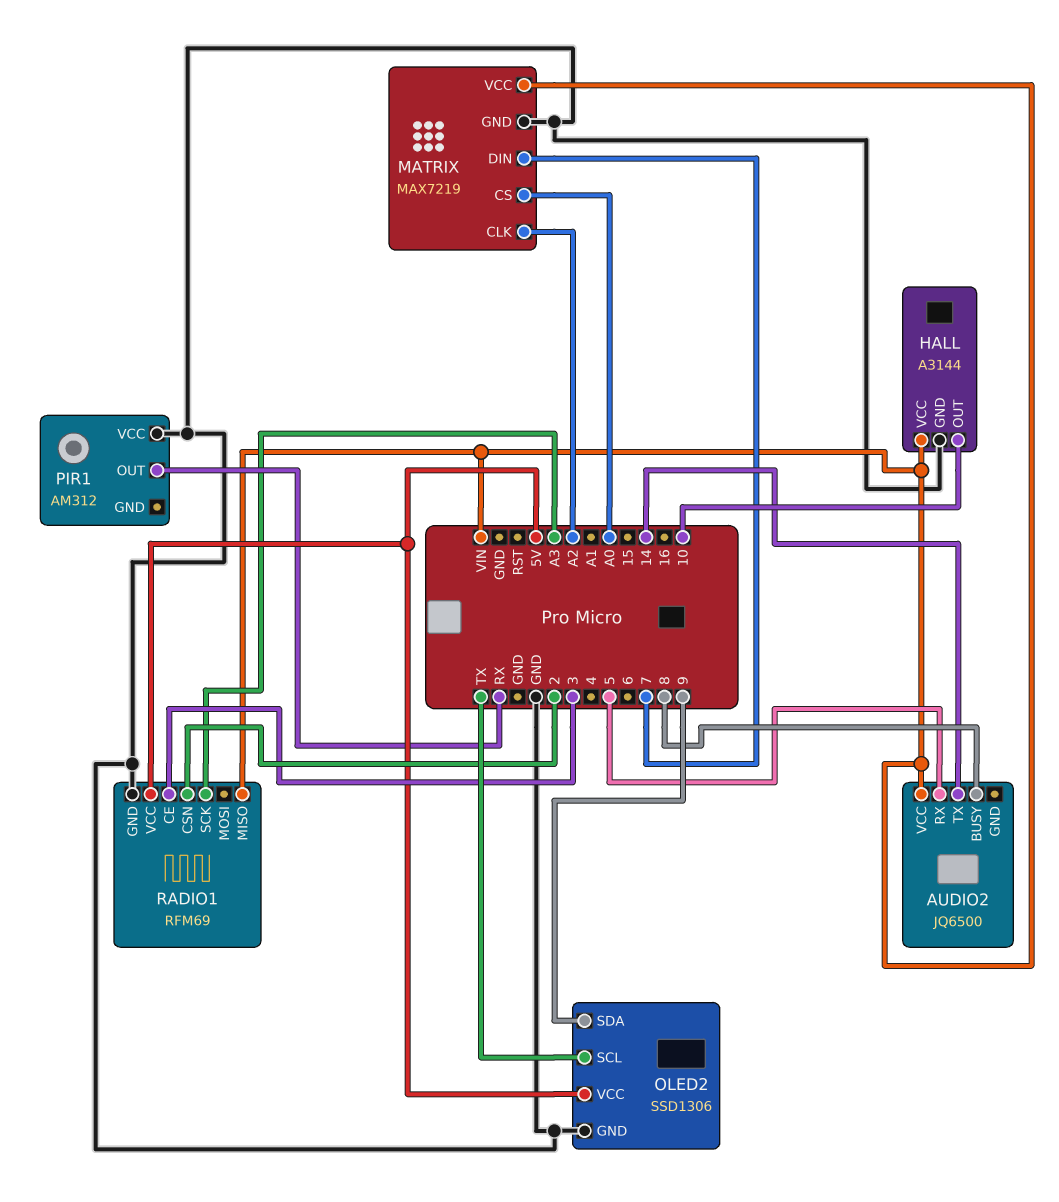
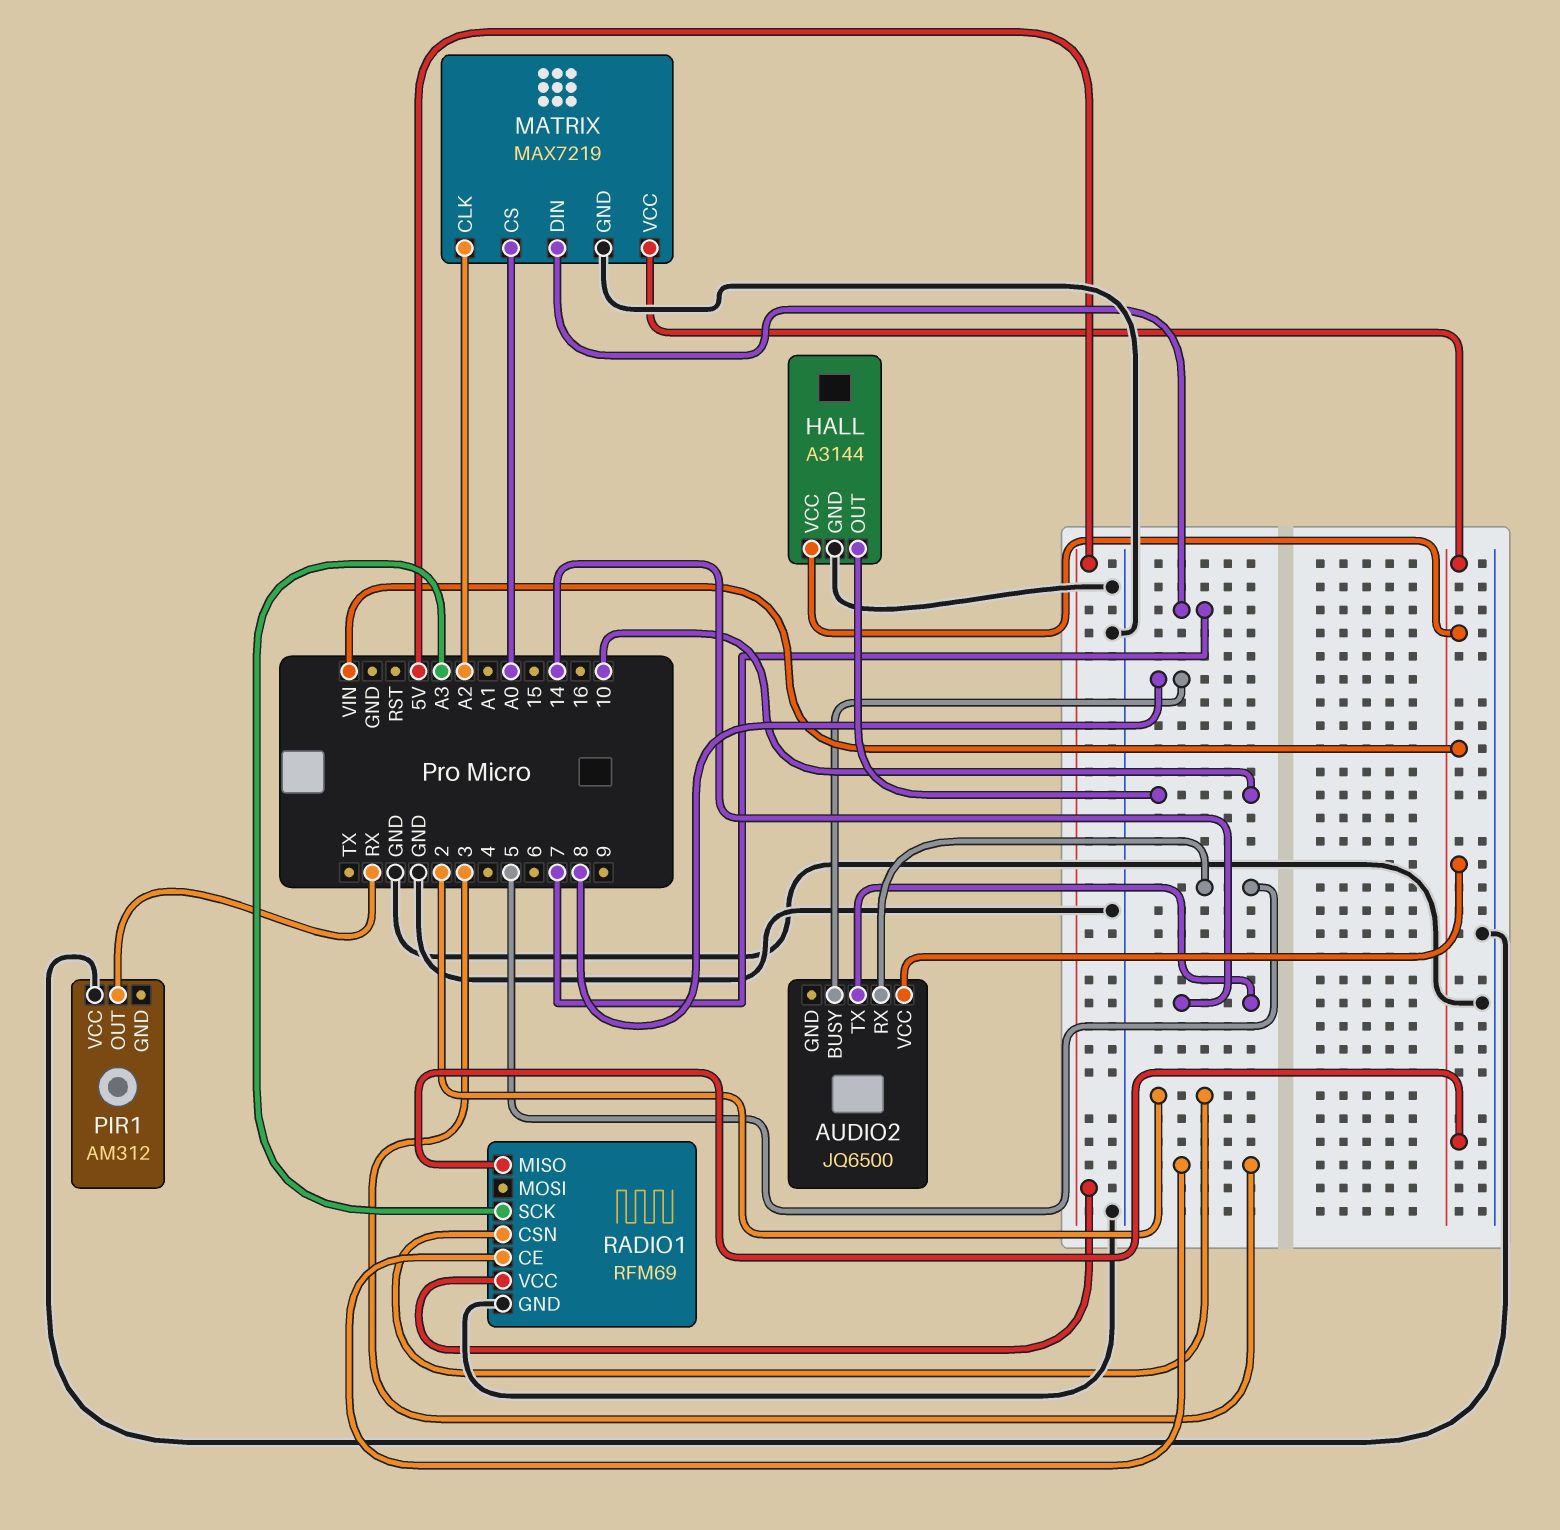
OLED2: SSD1306 -> none
OLED2 pin GND: GND -> none
OLED2 pin SCL: TX -> none
OLED2 pin SDA: 9 -> none
OLED2 pin VCC: 5V -> none

